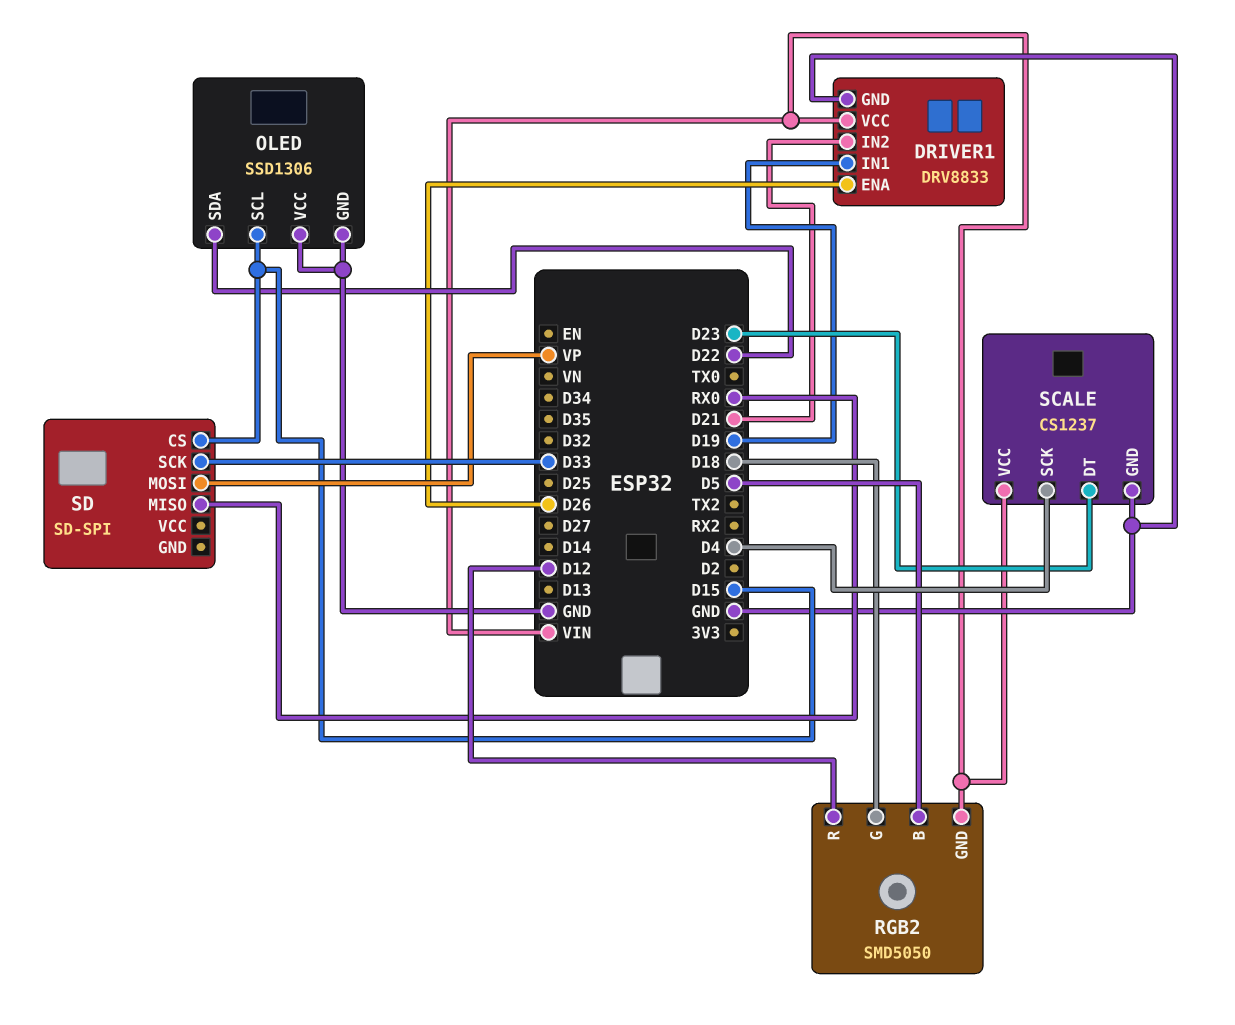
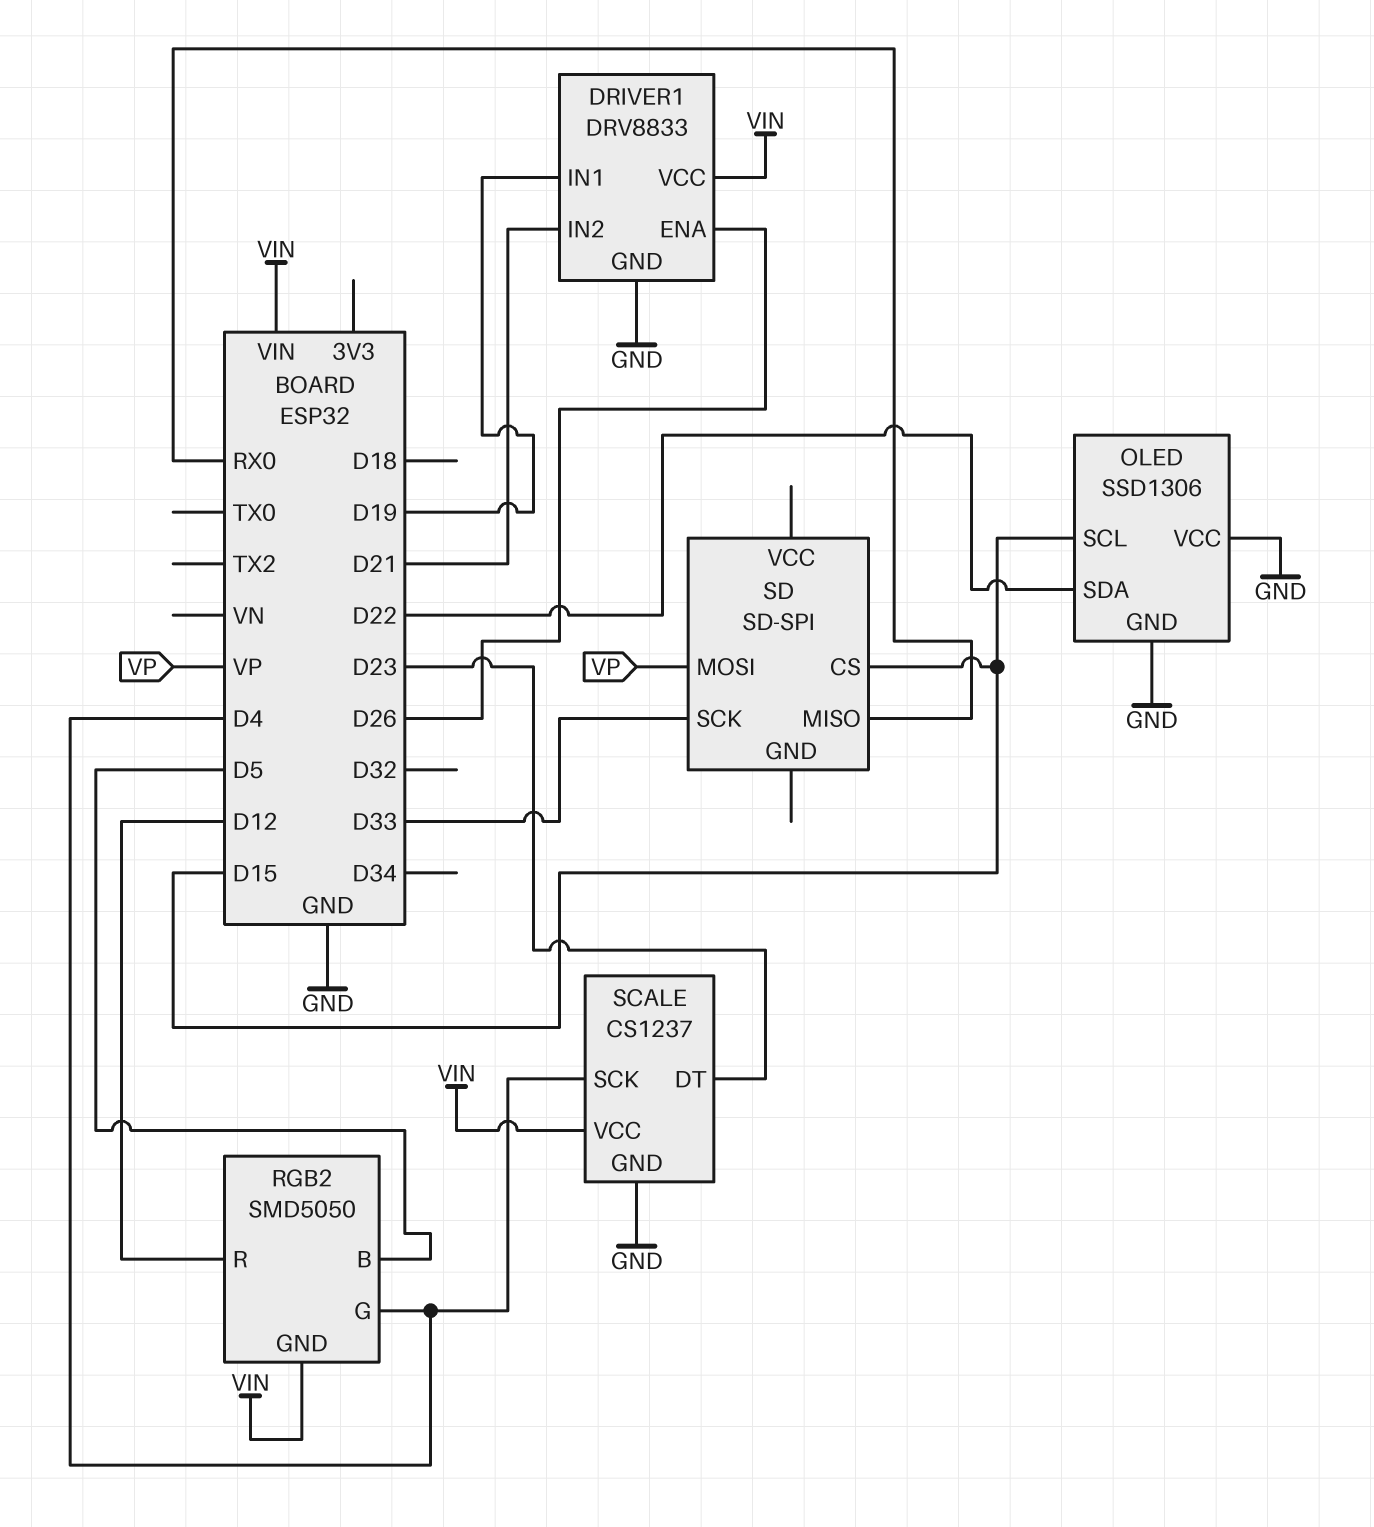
RGB2 pin G: D18 -> D4

